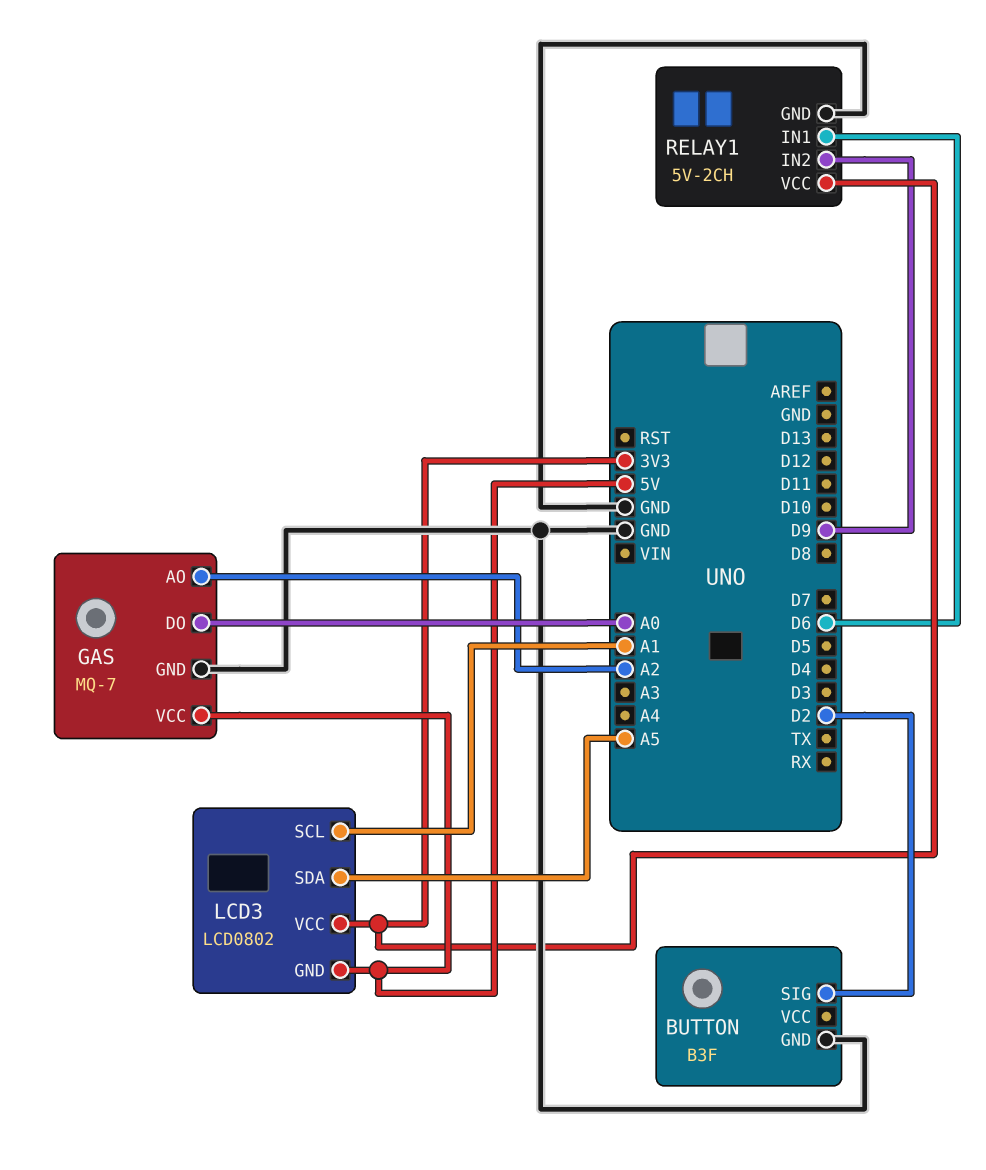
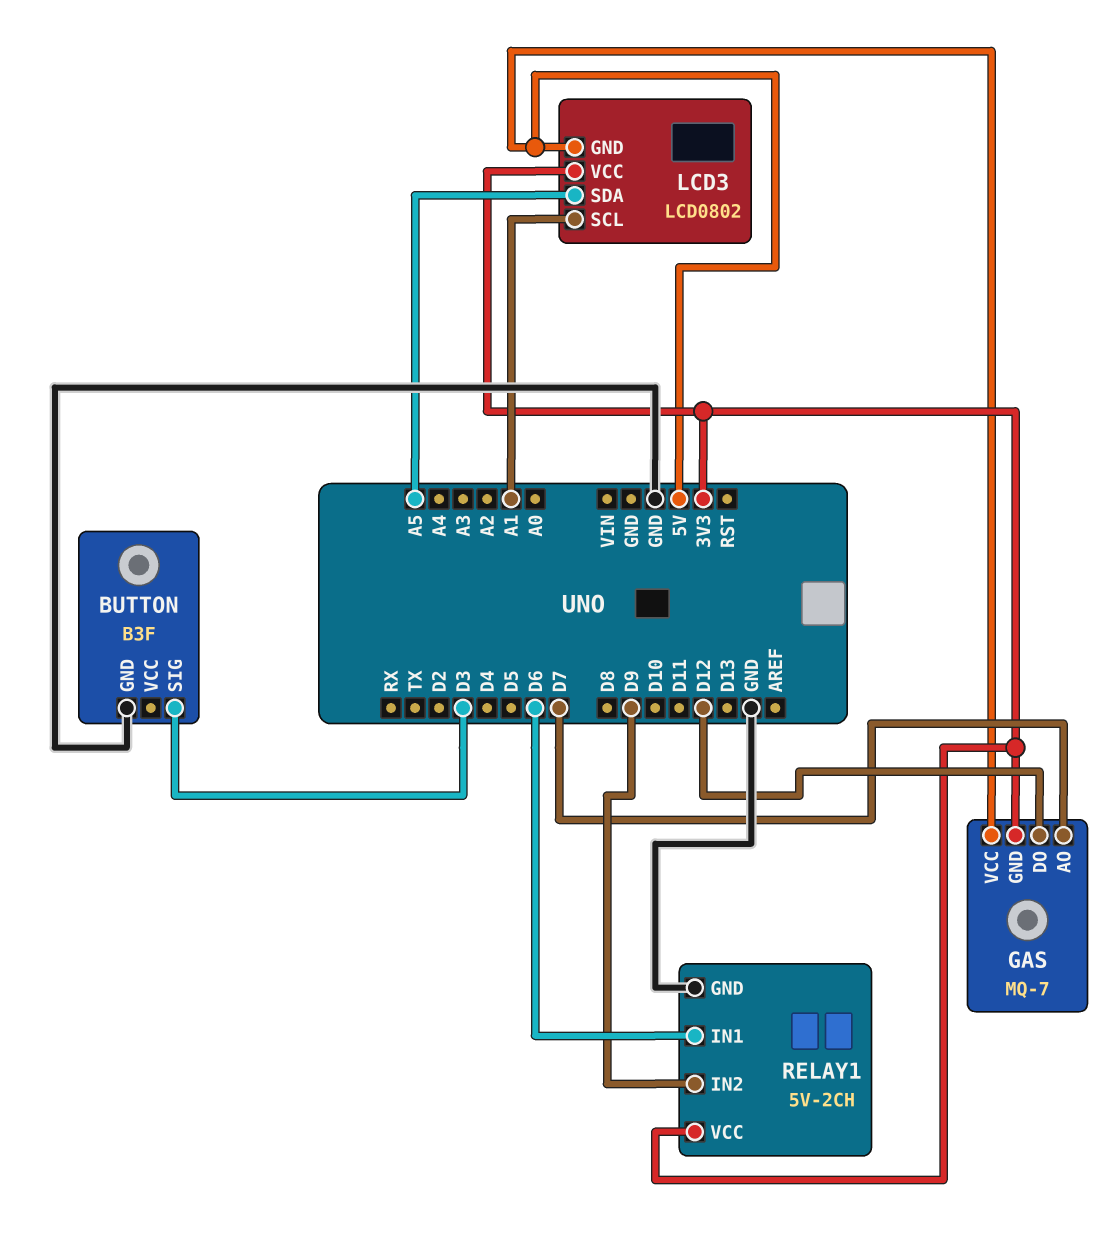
BUTTON pin SIG: D2 -> D3
GAS pin AO: A2 -> D7
GAS pin DO: A0 -> D12
GAS pin GND: GND -> 3V3

